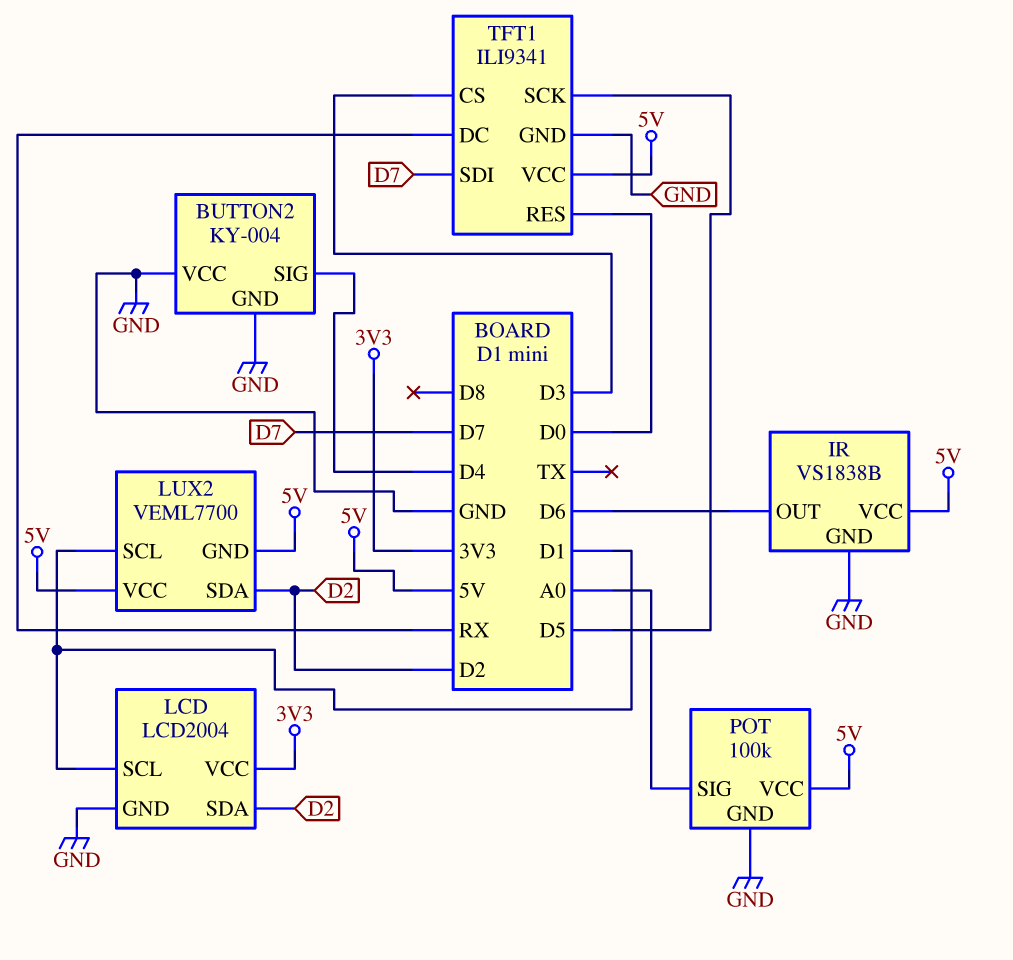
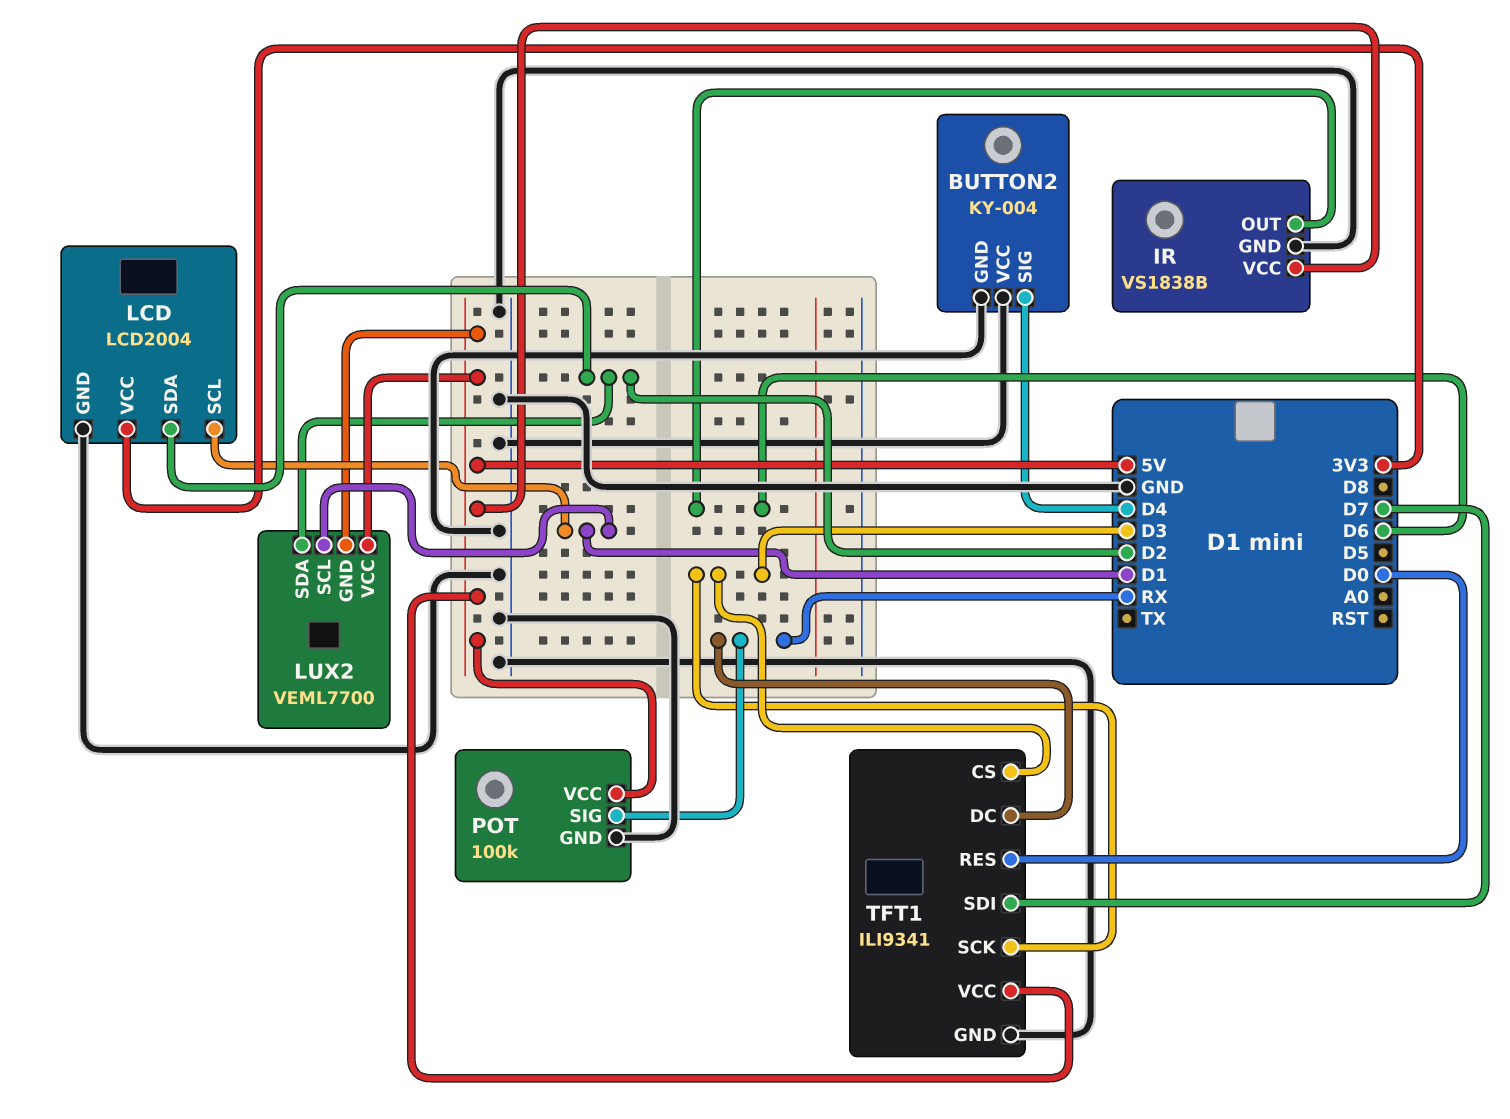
POT pin SIG: A0 -> RX
TFT1 pin SCK: D5 -> D3

